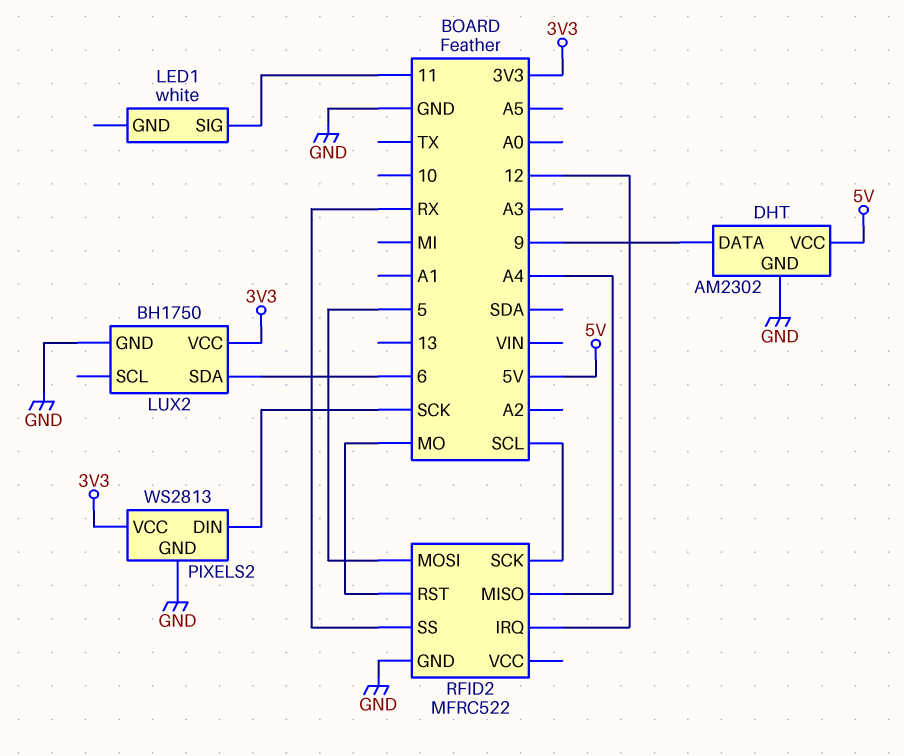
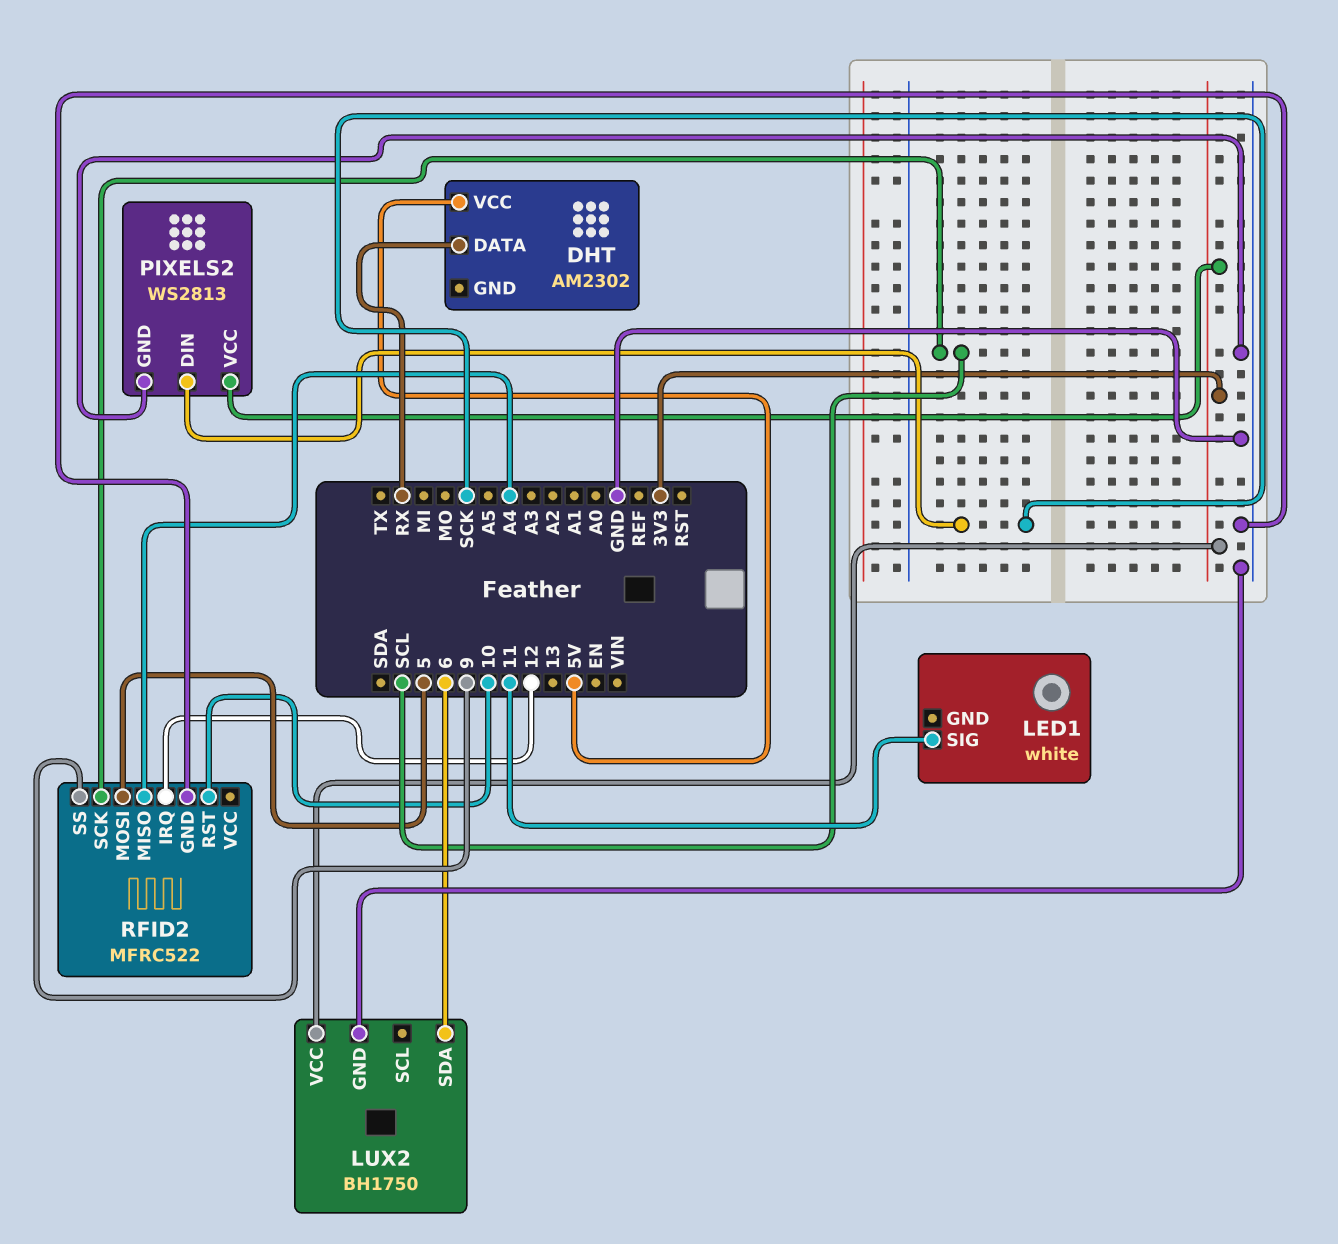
DHT pin DATA: 9 -> RX
DHT pin GND: GND -> none
RFID2 pin RST: MO -> 10
RFID2 pin SS: RX -> 9

